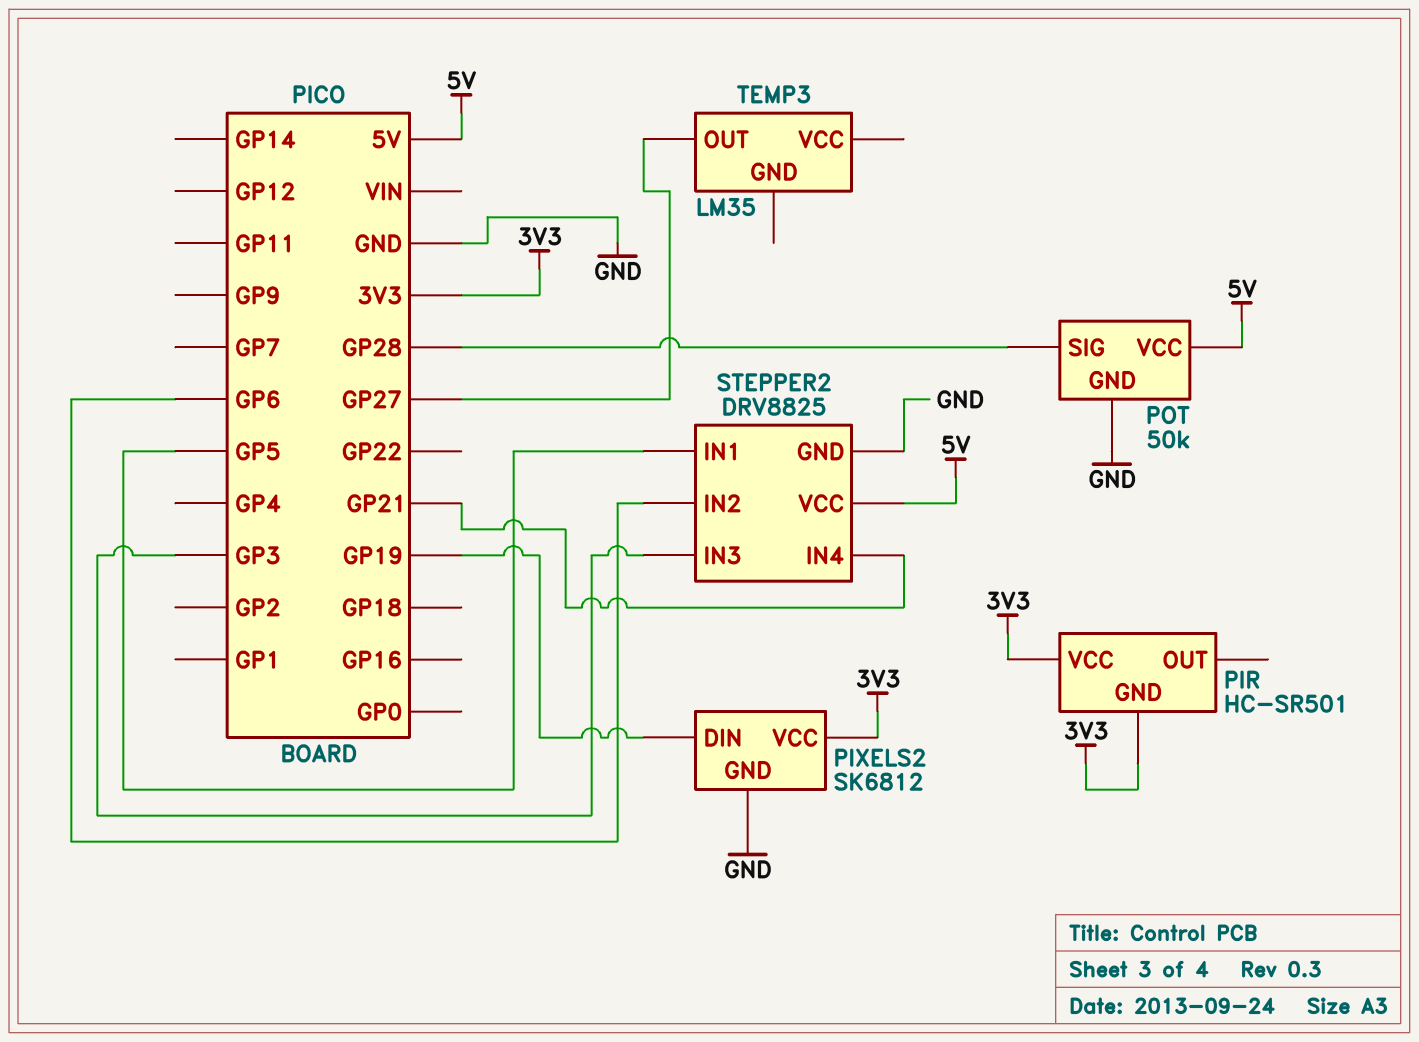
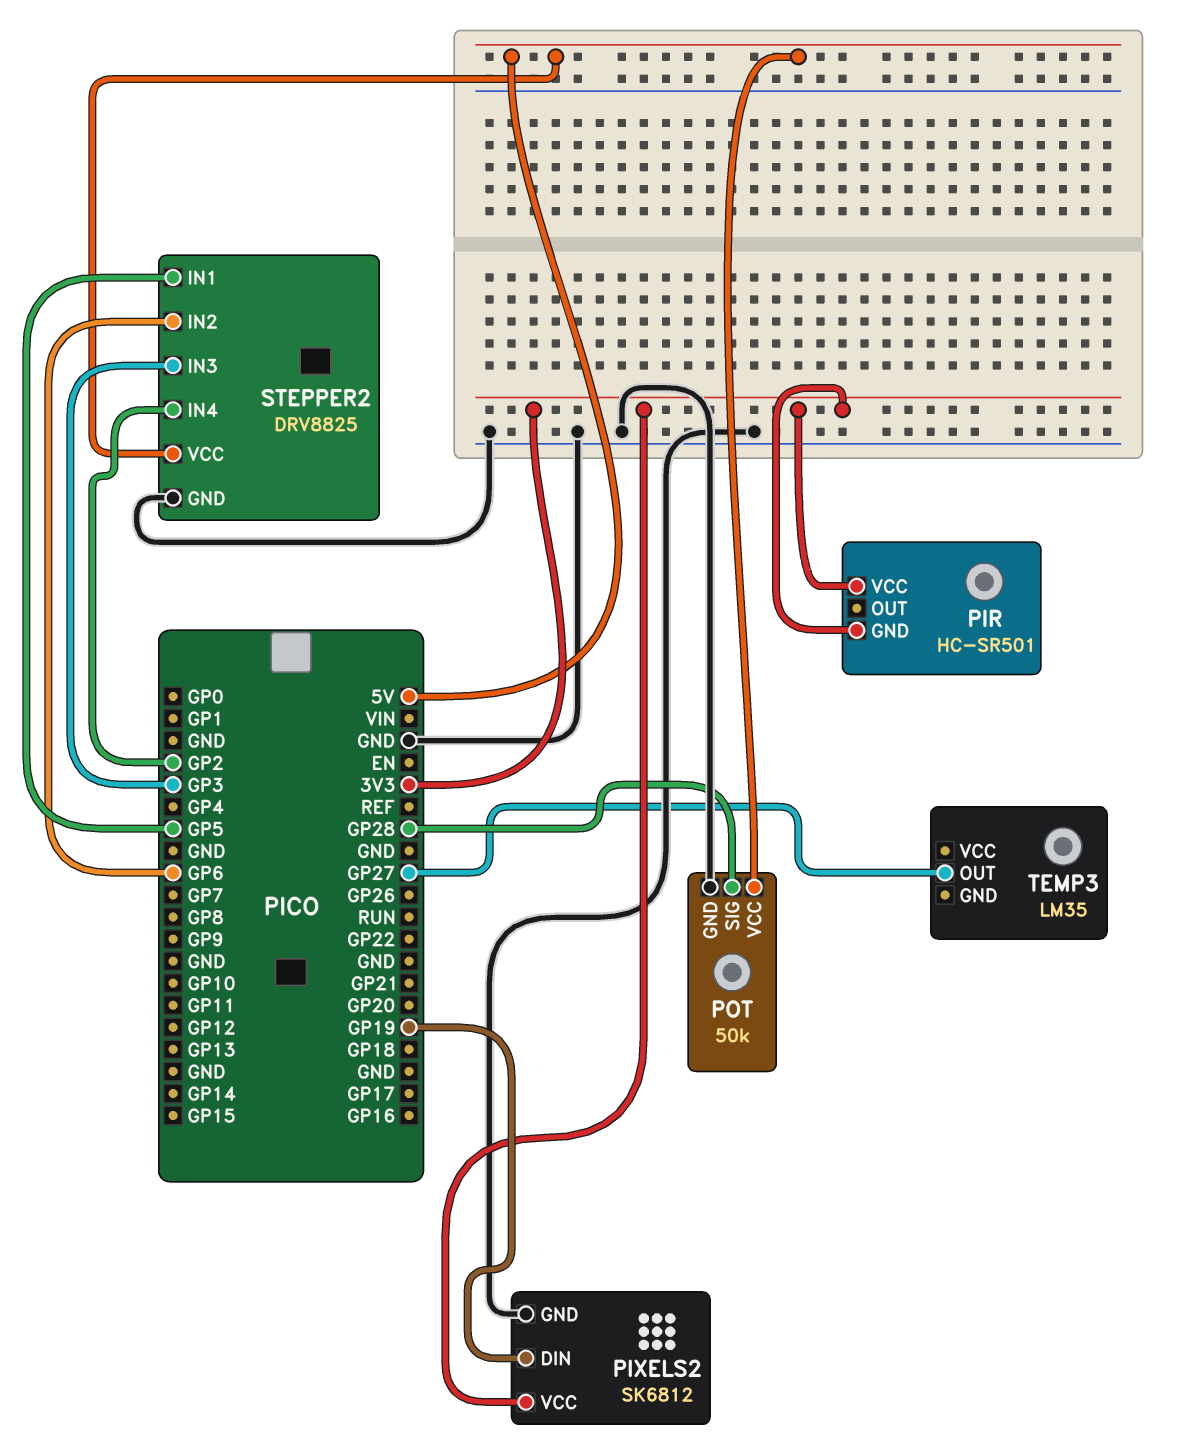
STEPPER2 pin IN4: GP21 -> GP2

